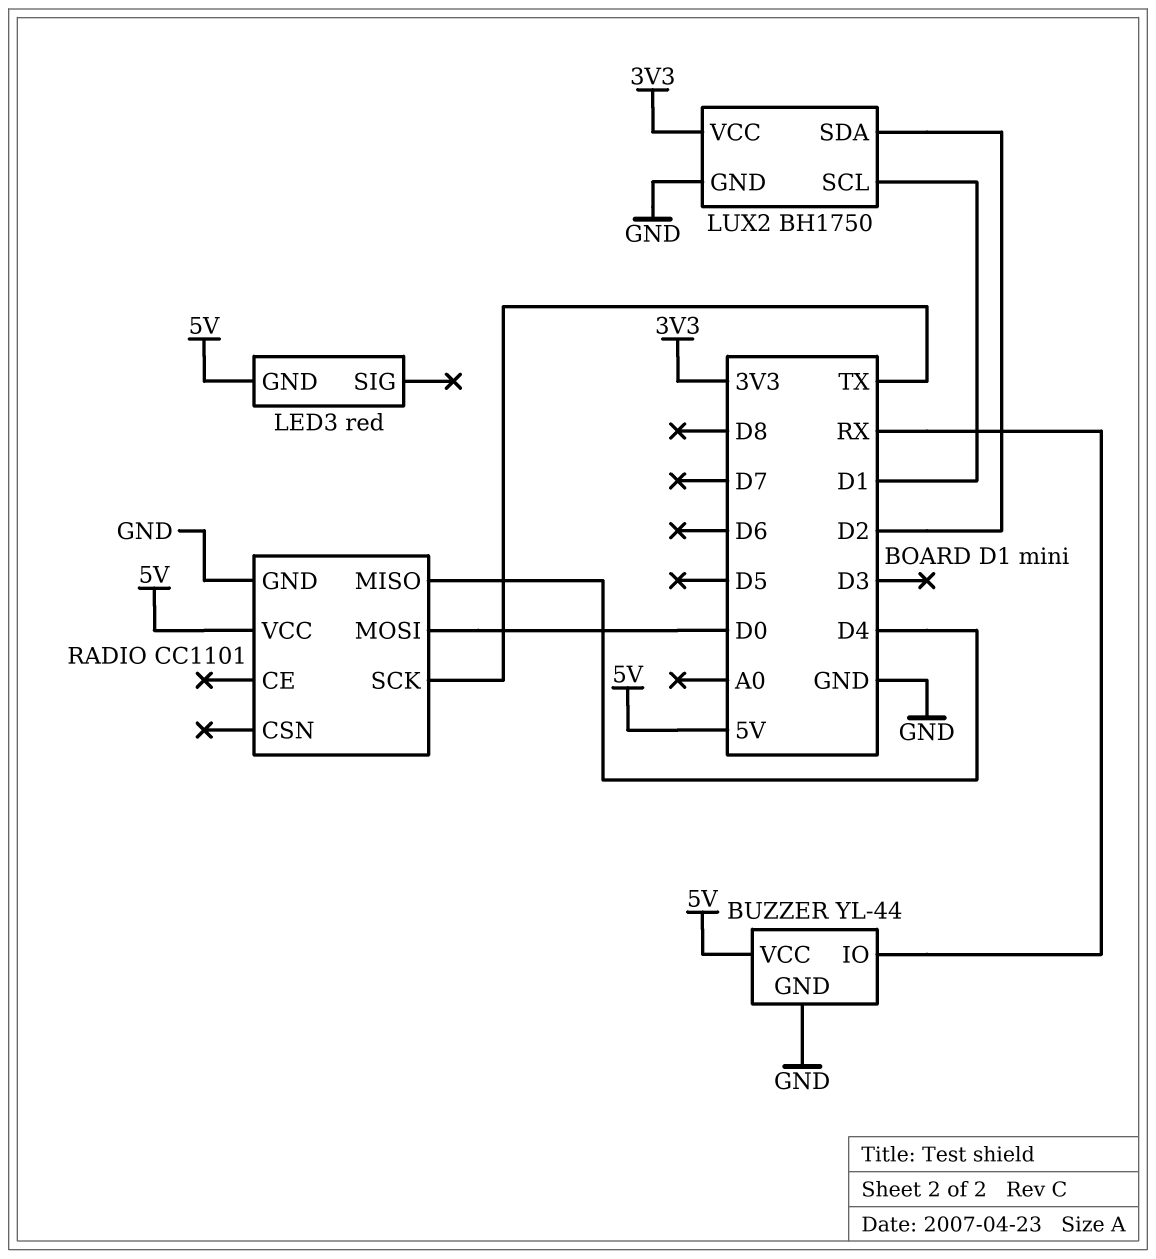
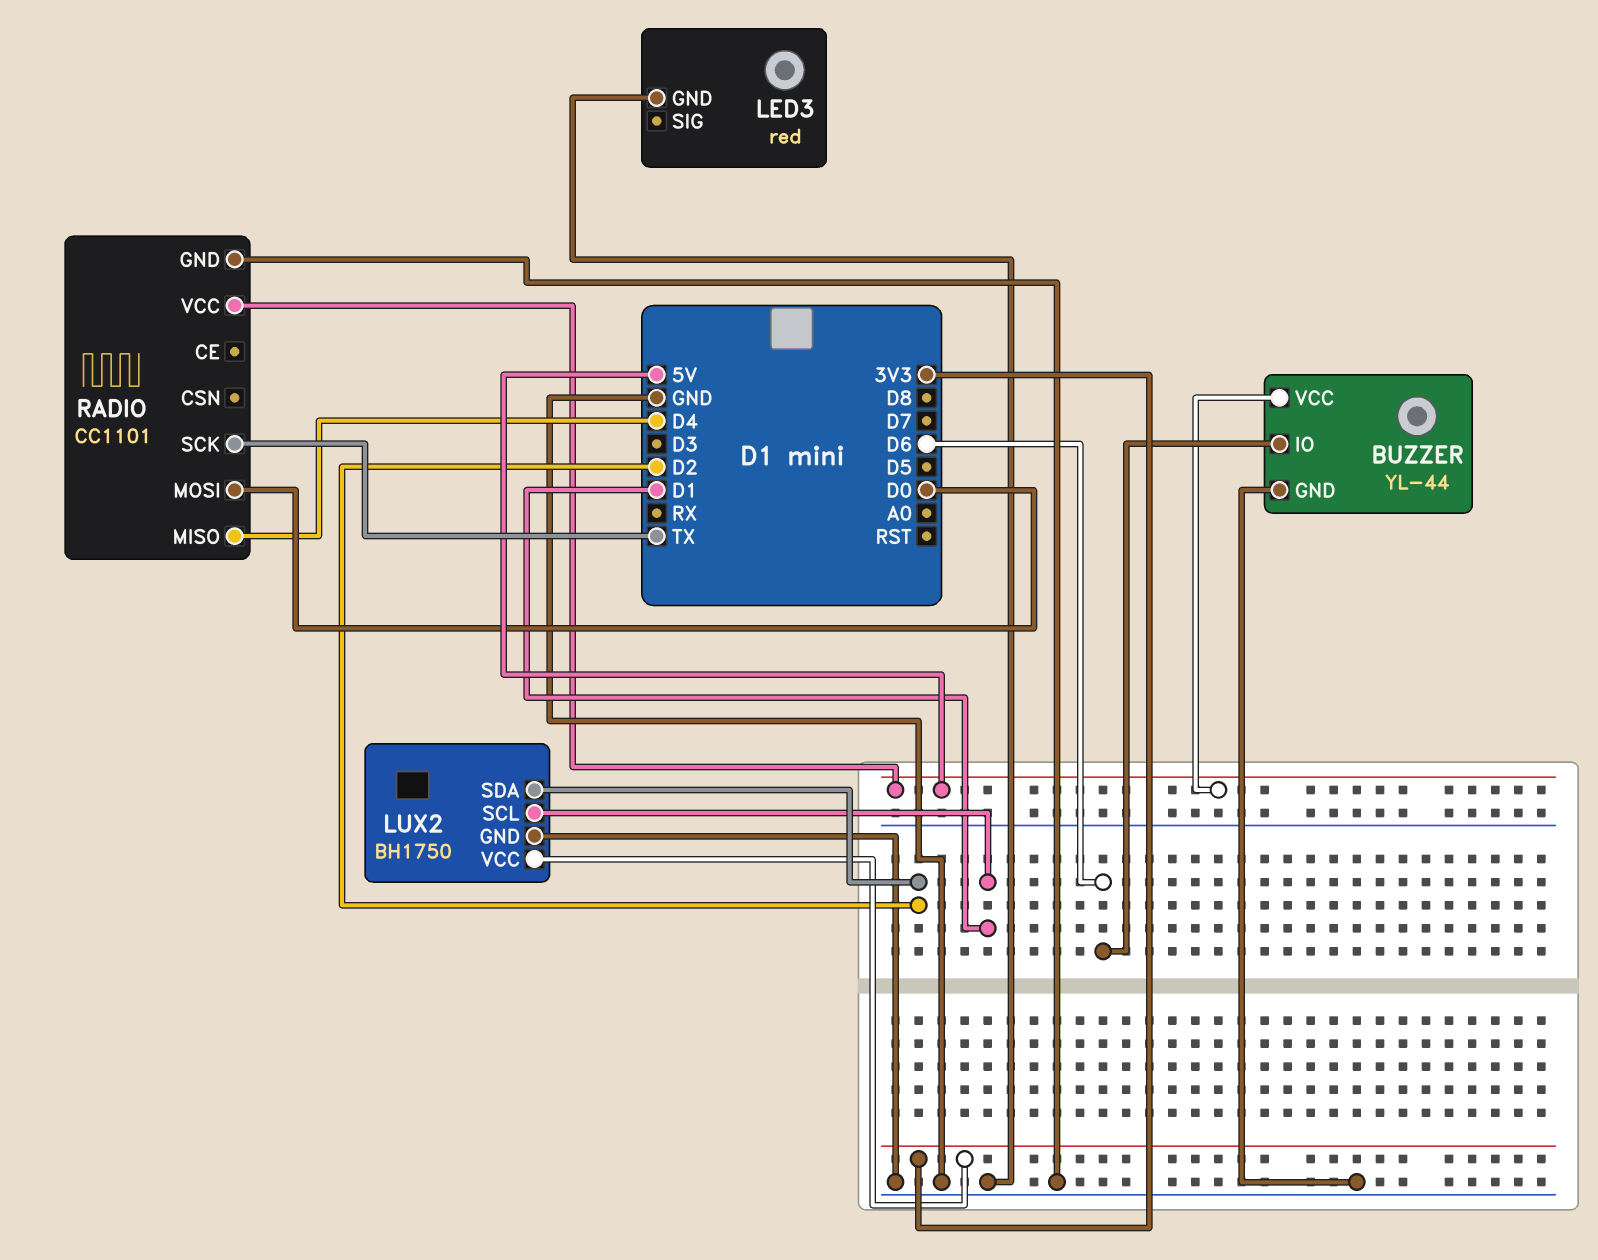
BUZZER pin IO: RX -> D6
LED3 pin GND: 5V -> GND

